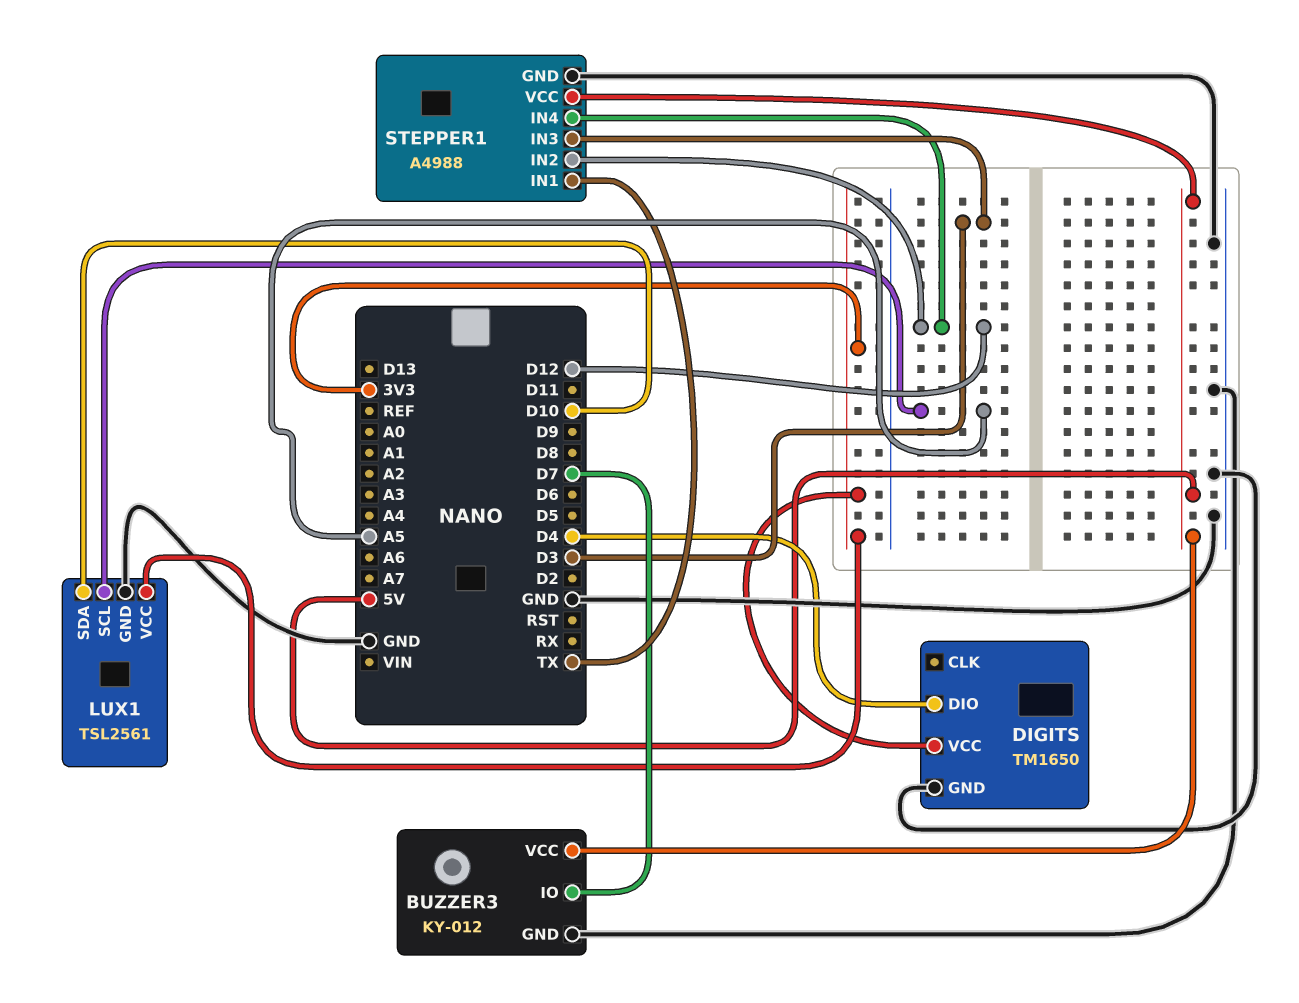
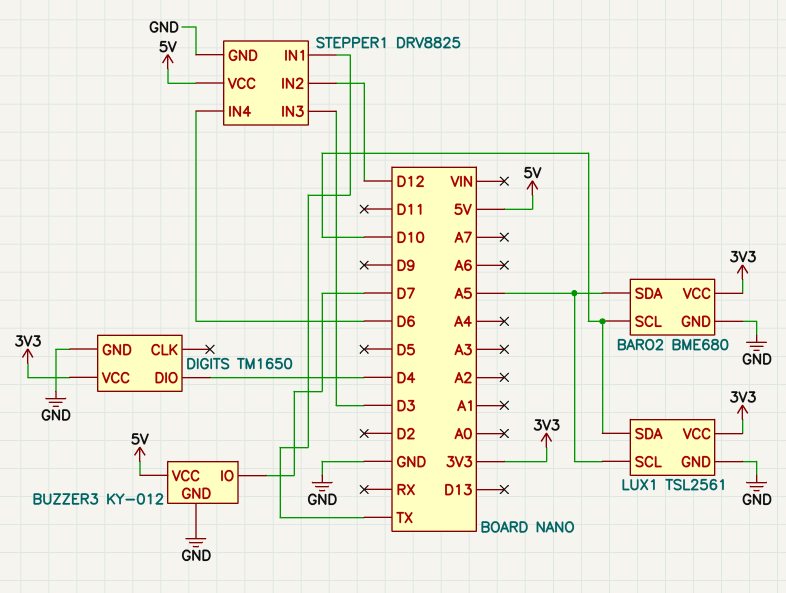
BARO2: none -> BME680
BARO2 pin GND: none -> GND
BARO2 pin SCL: none -> D10
BARO2 pin SDA: none -> A5
BARO2 pin VCC: none -> 3V3
STEPPER1: A4988 -> DRV8825
STEPPER1 pin IN4: D12 -> D6

